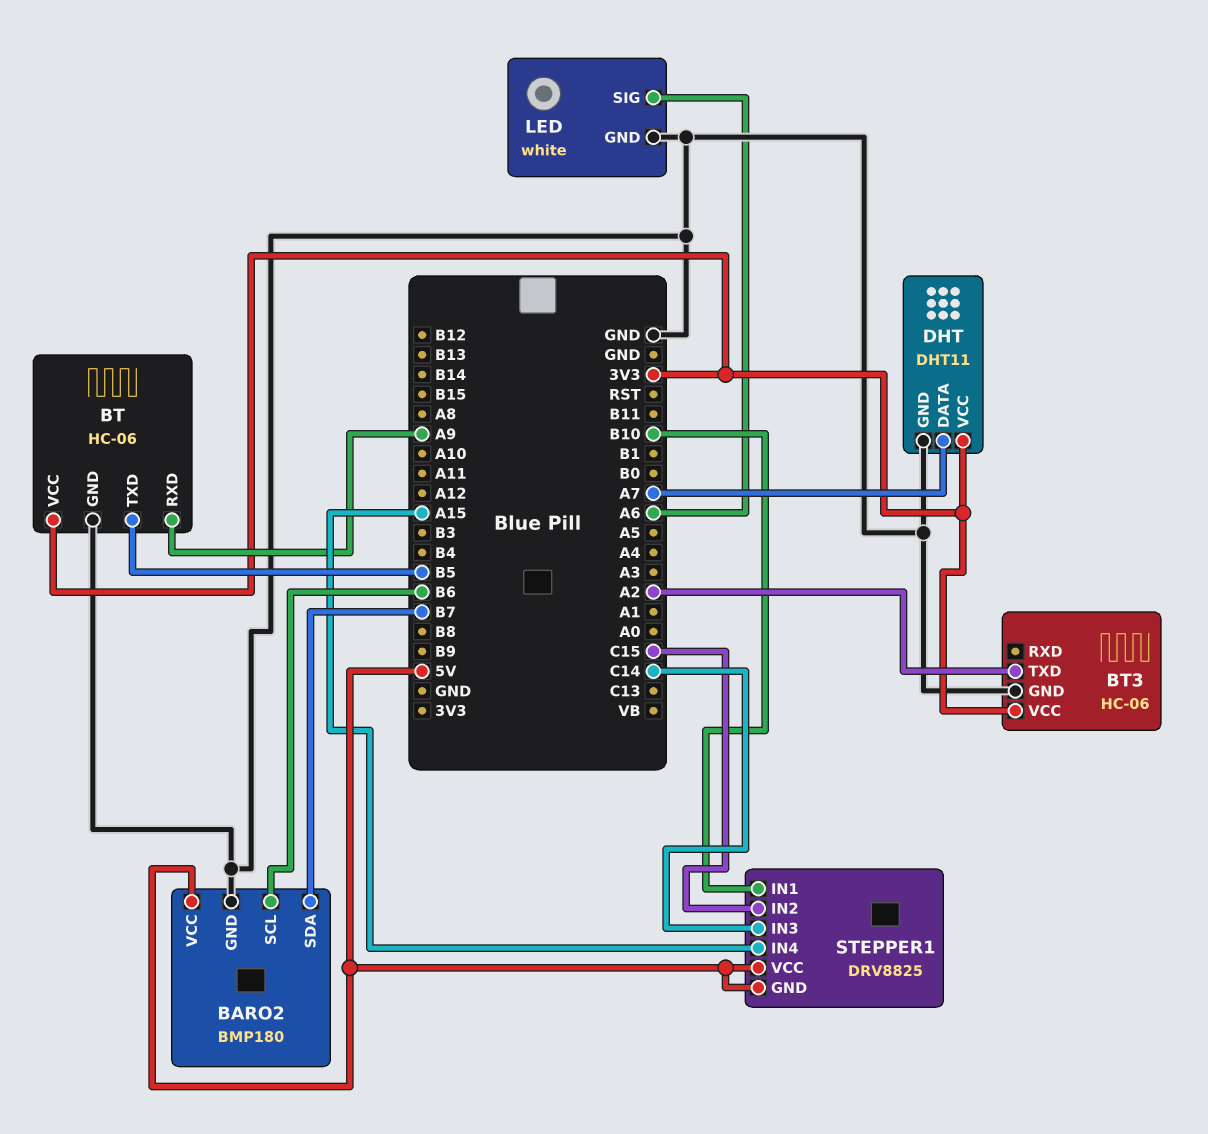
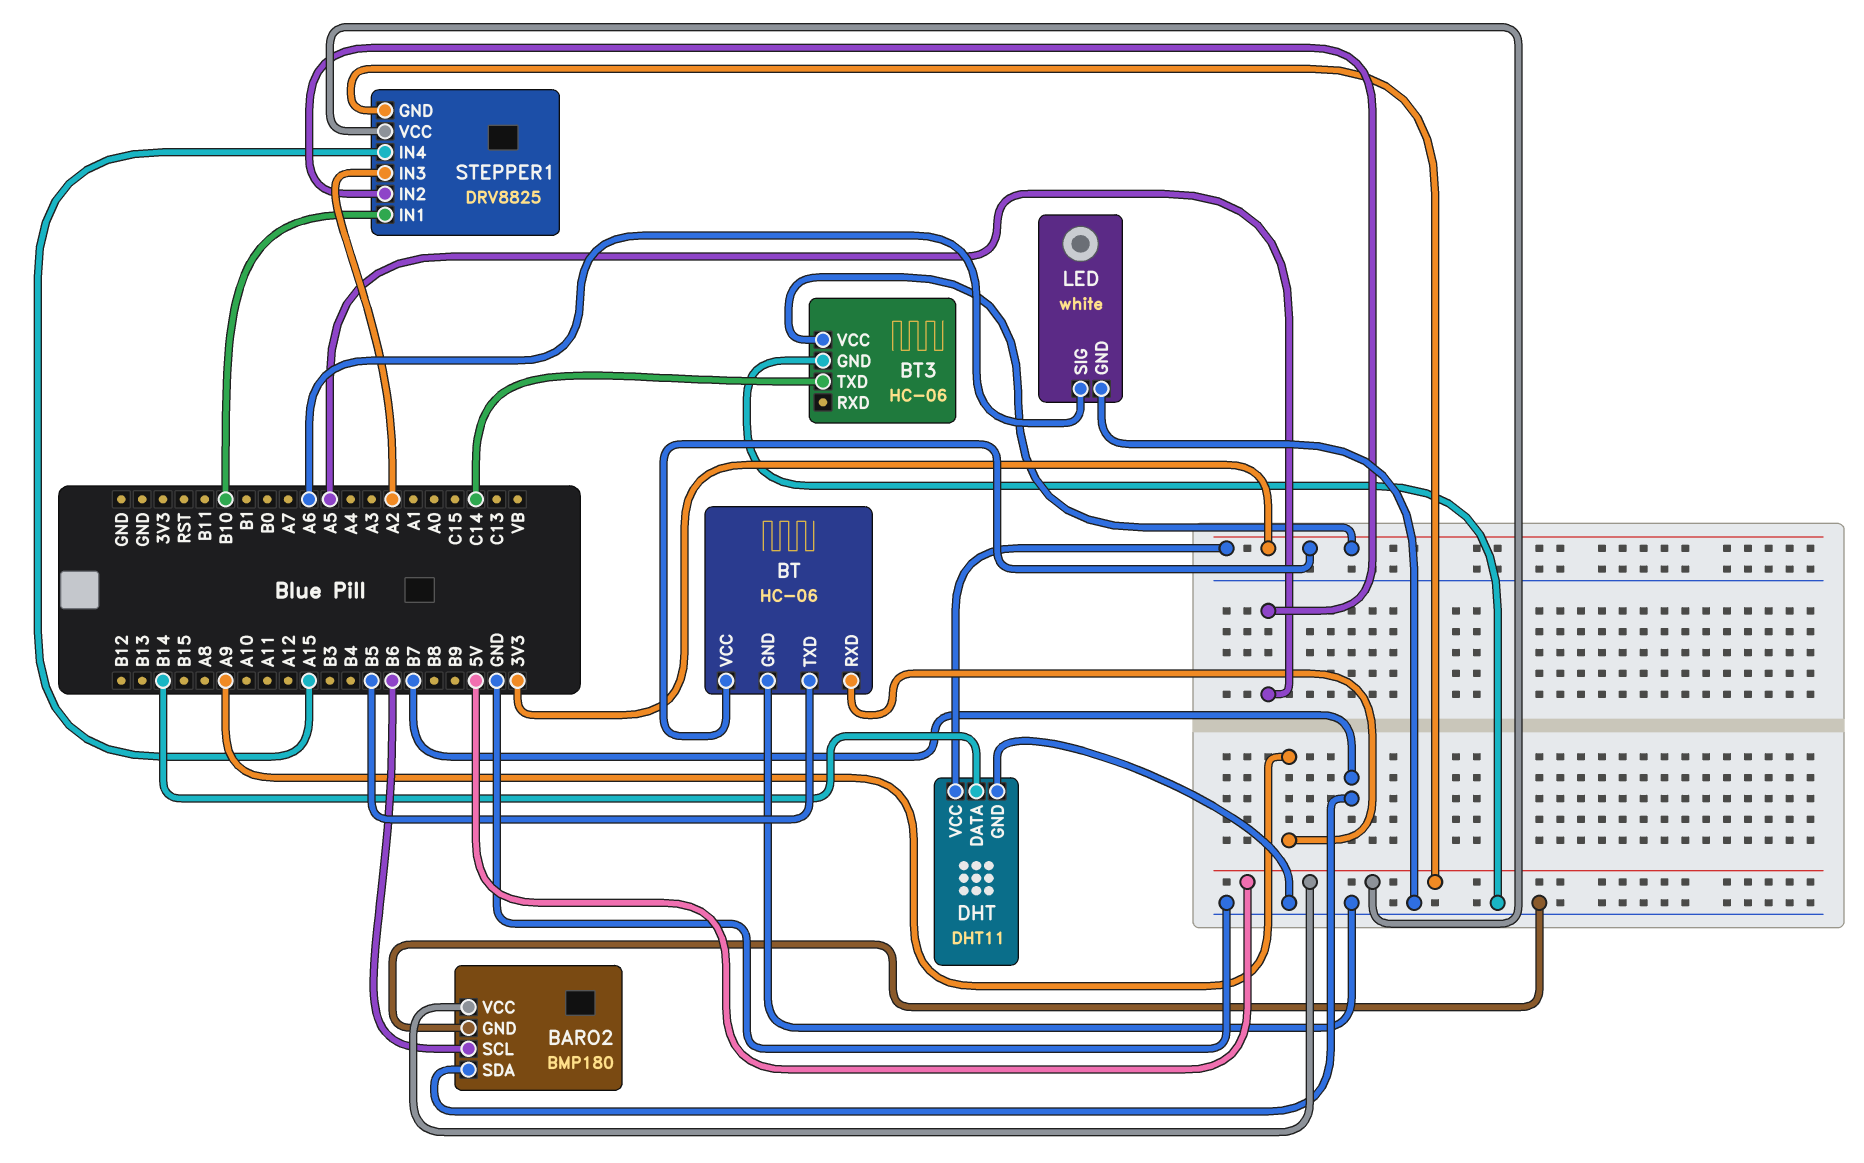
BT3 pin TXD: A2 -> C14
DHT pin DATA: A7 -> B14
STEPPER1 pin IN2: C15 -> A5
STEPPER1 pin IN3: C14 -> A2

